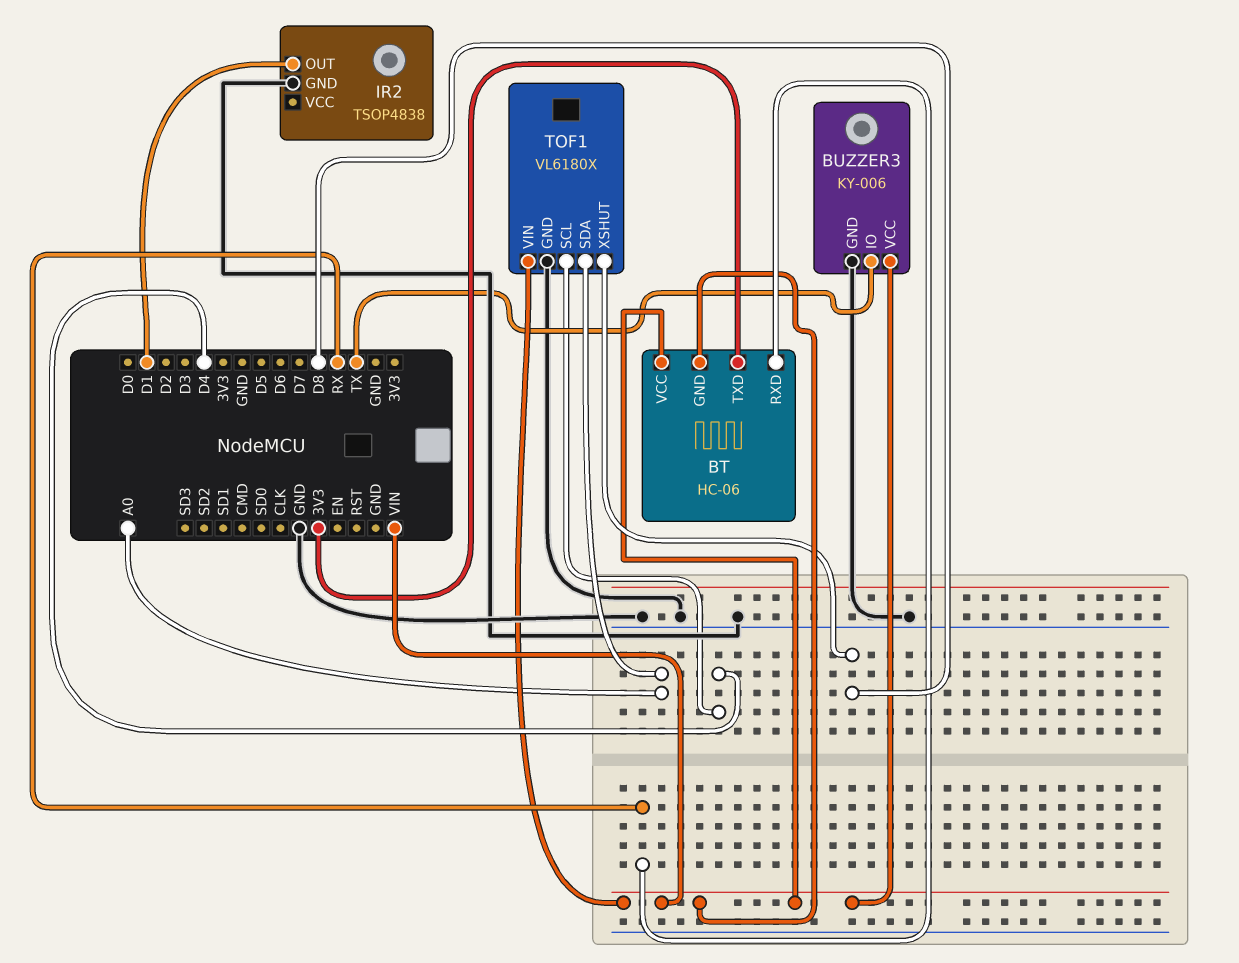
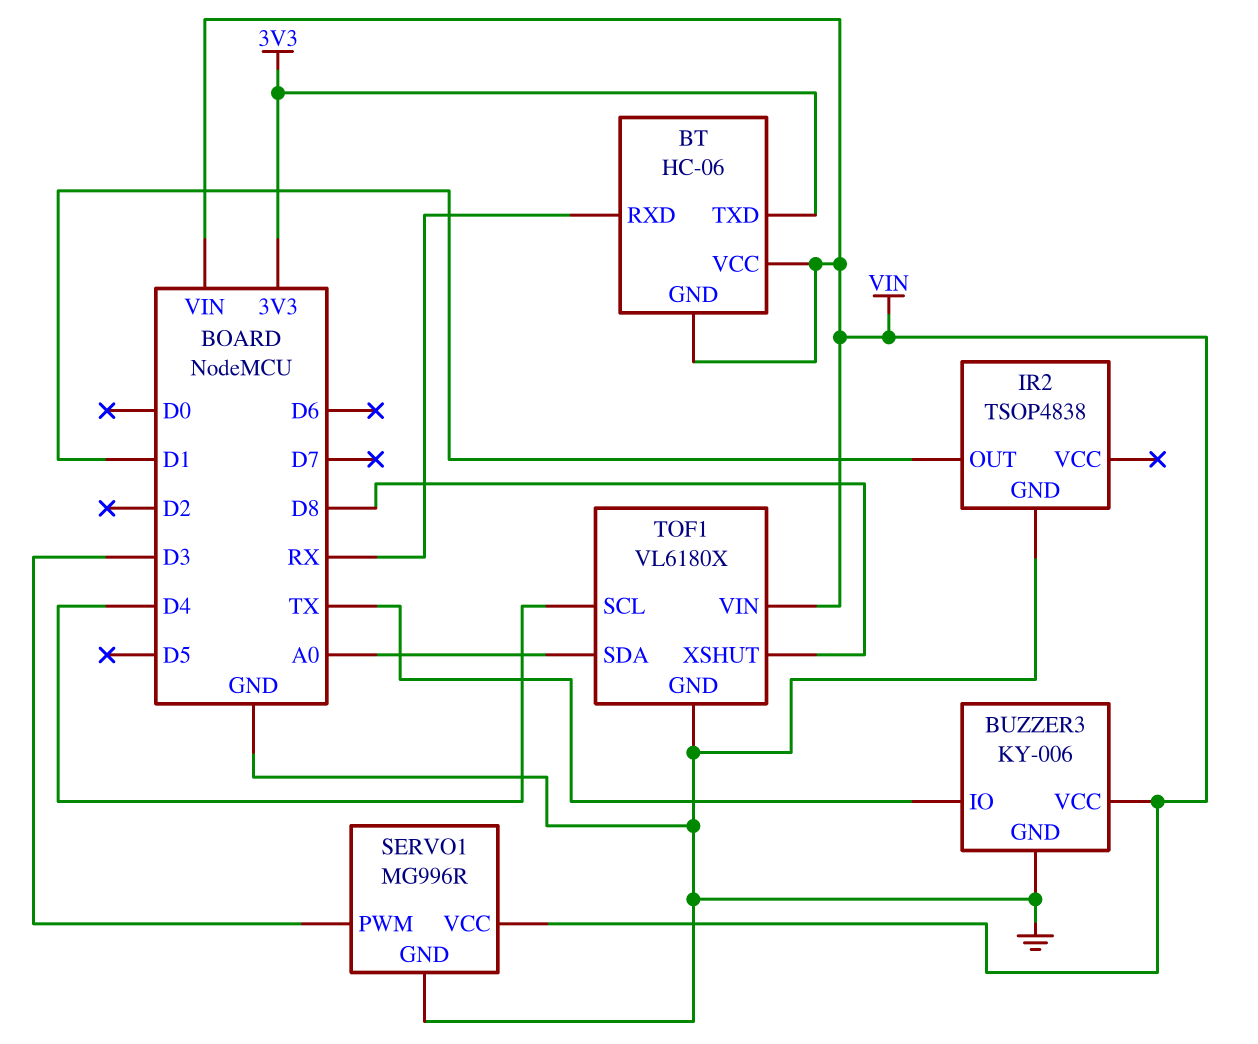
SERVO1: none -> MG996R
SERVO1 pin GND: none -> GND
SERVO1 pin PWM: none -> D3
SERVO1 pin VCC: none -> VIN

